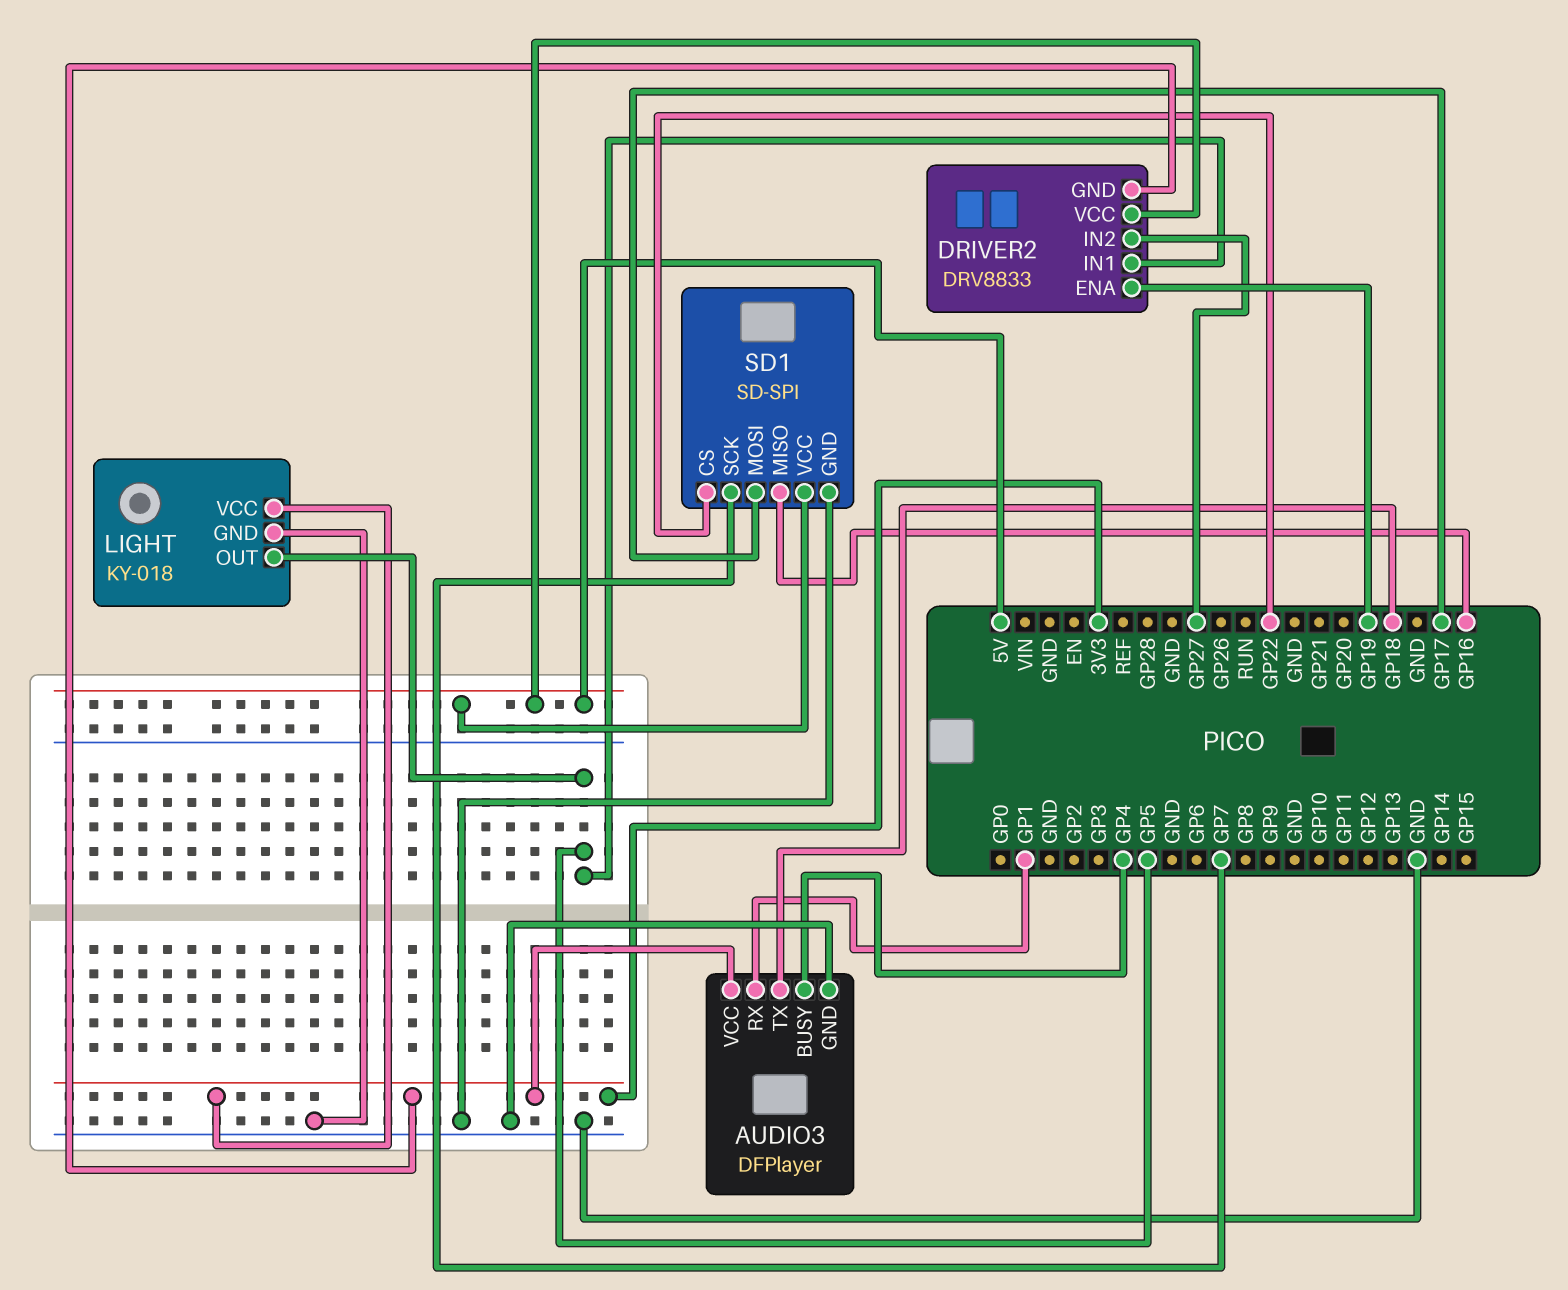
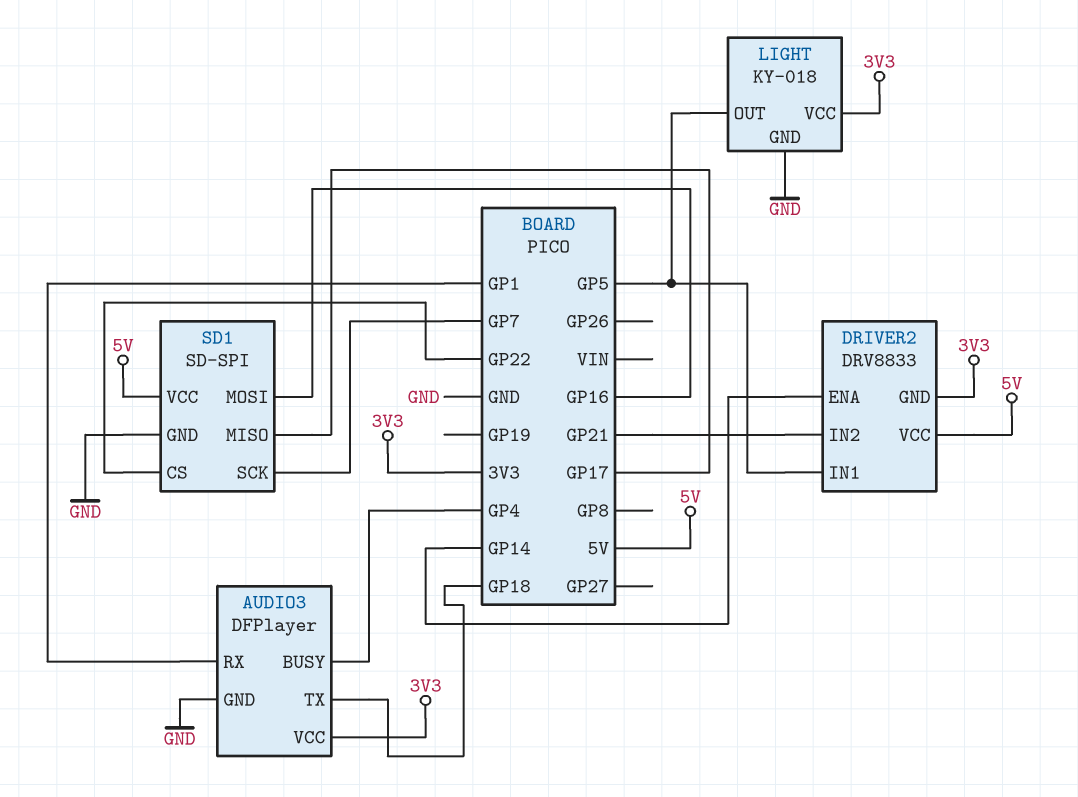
DRIVER2 pin ENA: GP19 -> GP14
DRIVER2 pin IN2: GP27 -> GP21
SD1 pin MISO: GP16 -> GP17
SD1 pin MOSI: GP17 -> GP16

